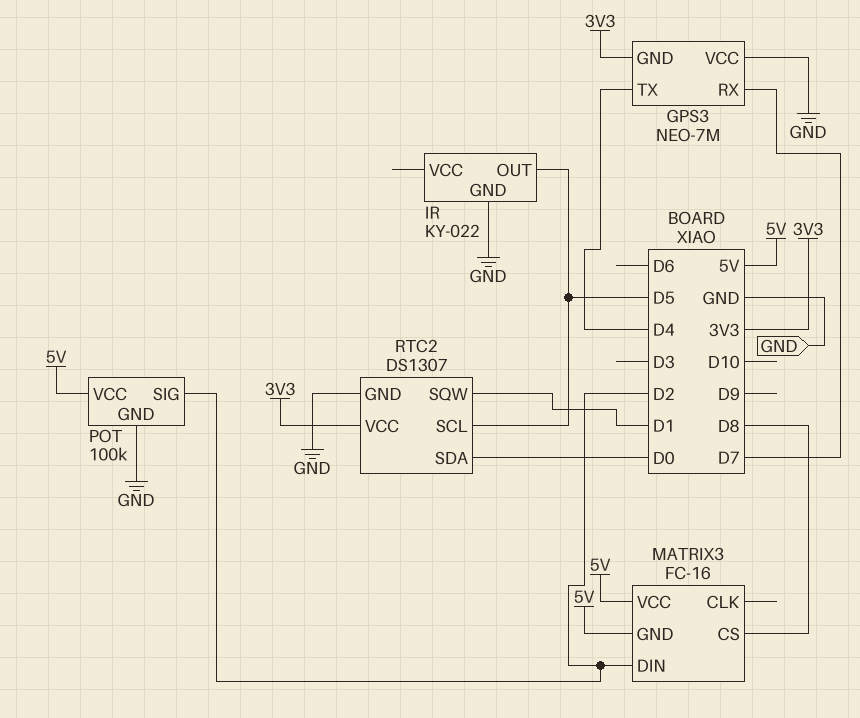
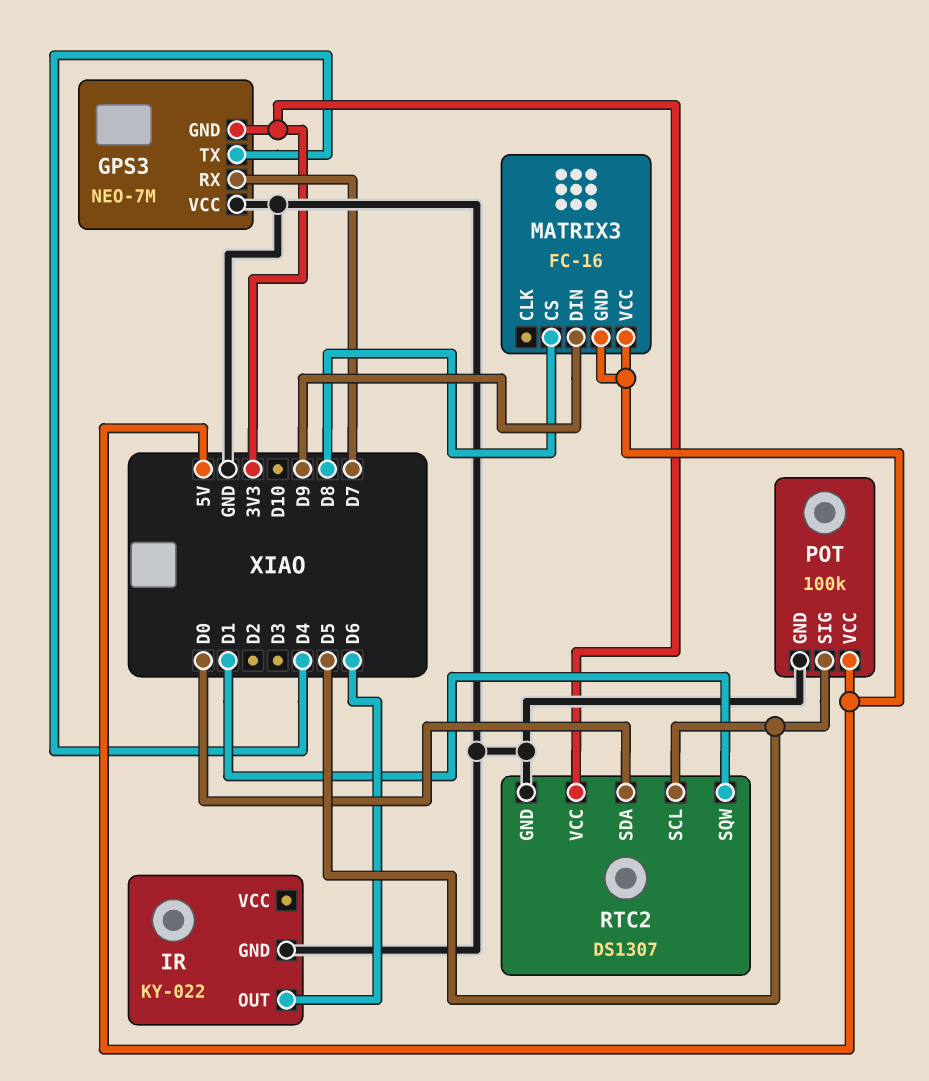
IR pin OUT: D5 -> D6
MATRIX3 pin DIN: D2 -> D9
POT pin SIG: D2 -> D5

